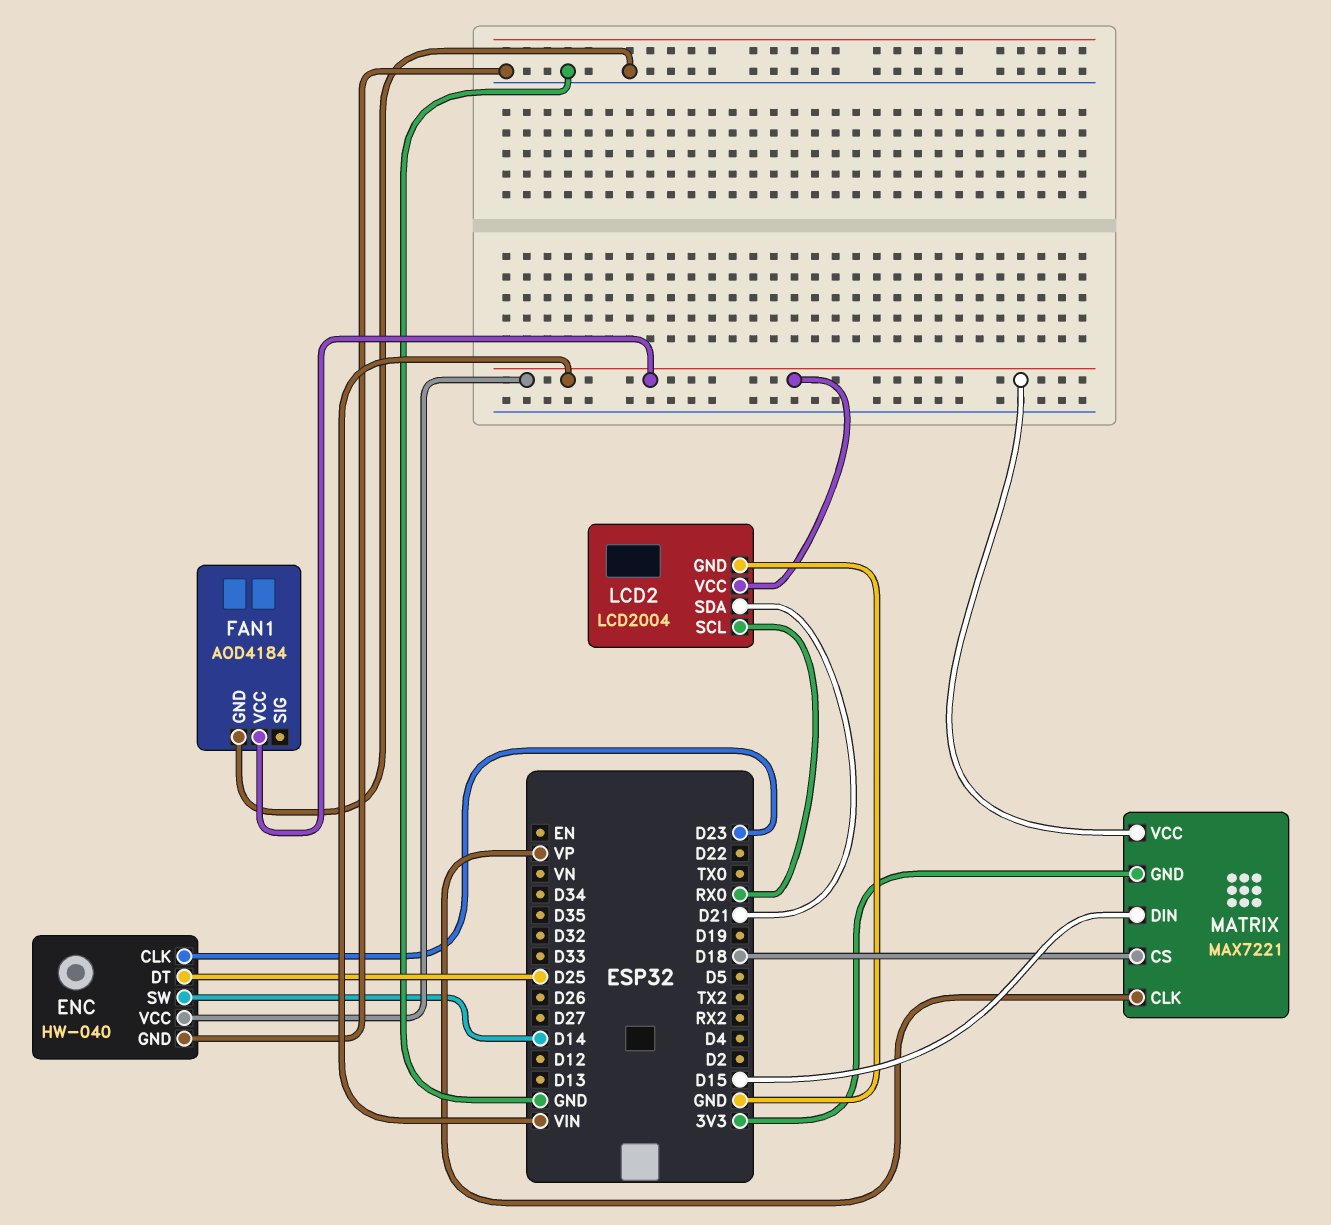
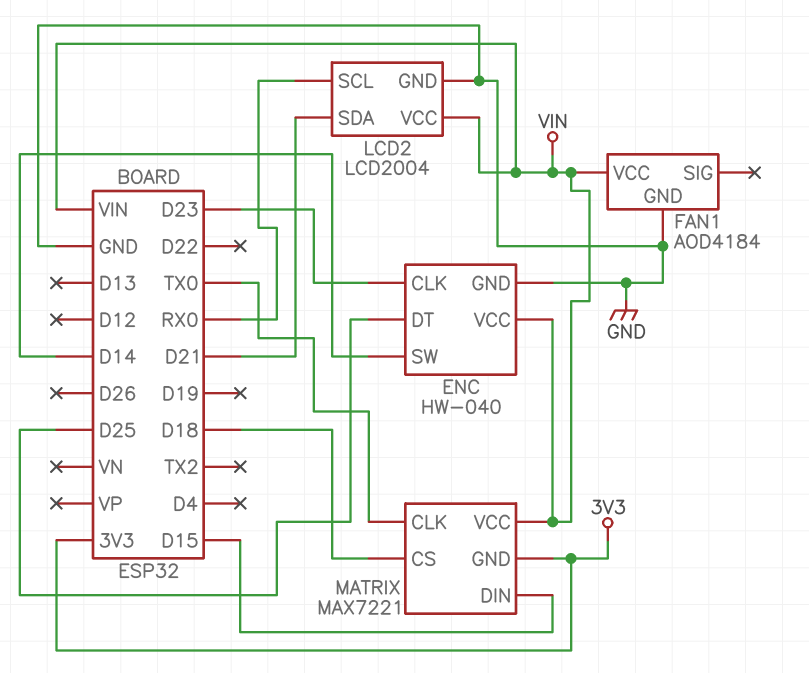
MATRIX pin CLK: VP -> TX0

